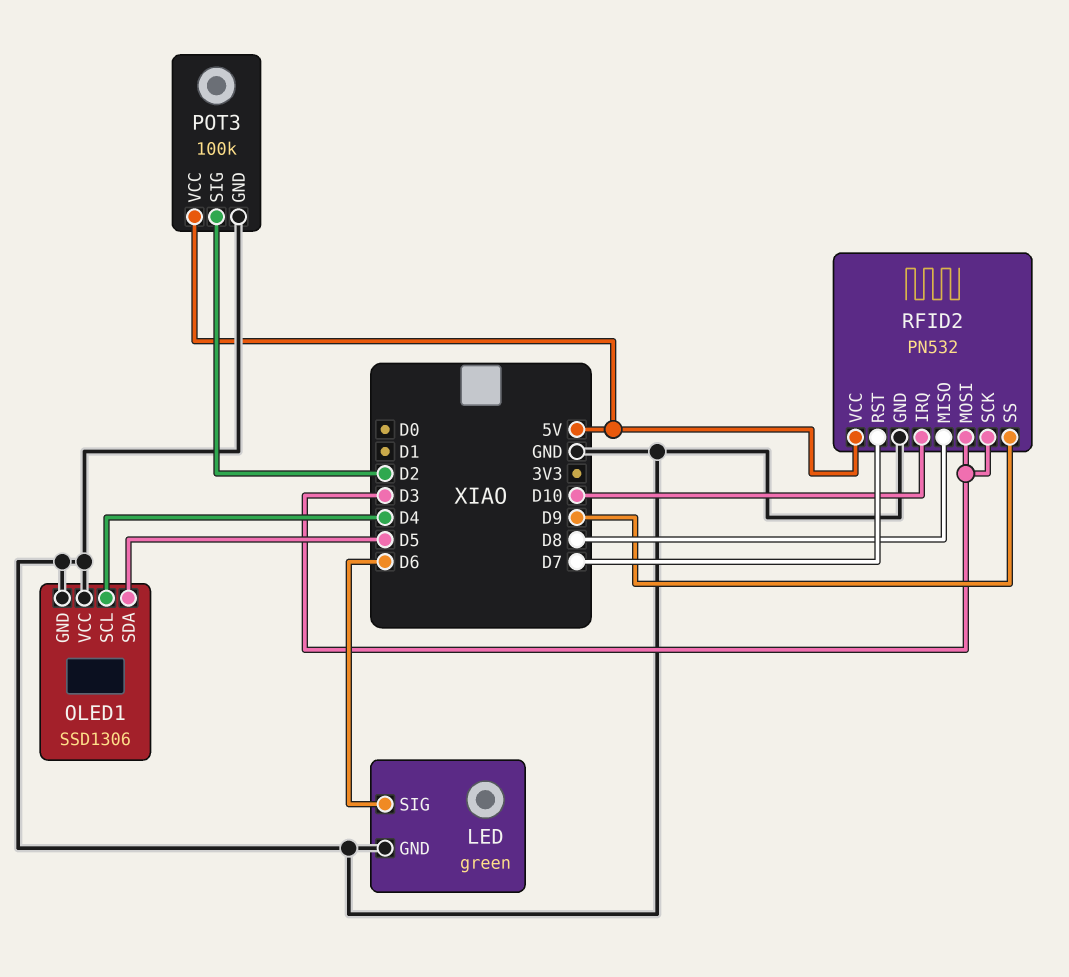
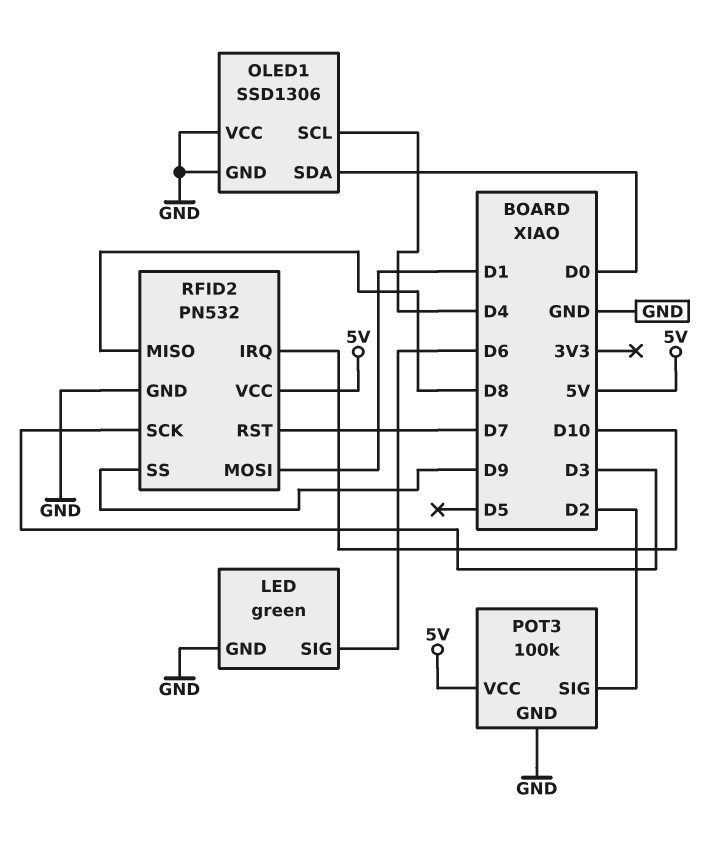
OLED1 pin SDA: D5 -> D0
RFID2 pin MOSI: D3 -> D1

